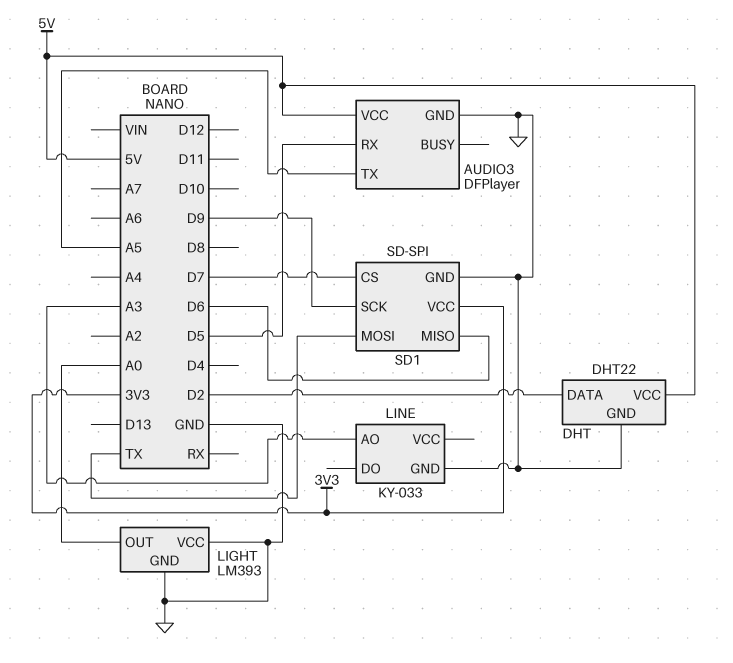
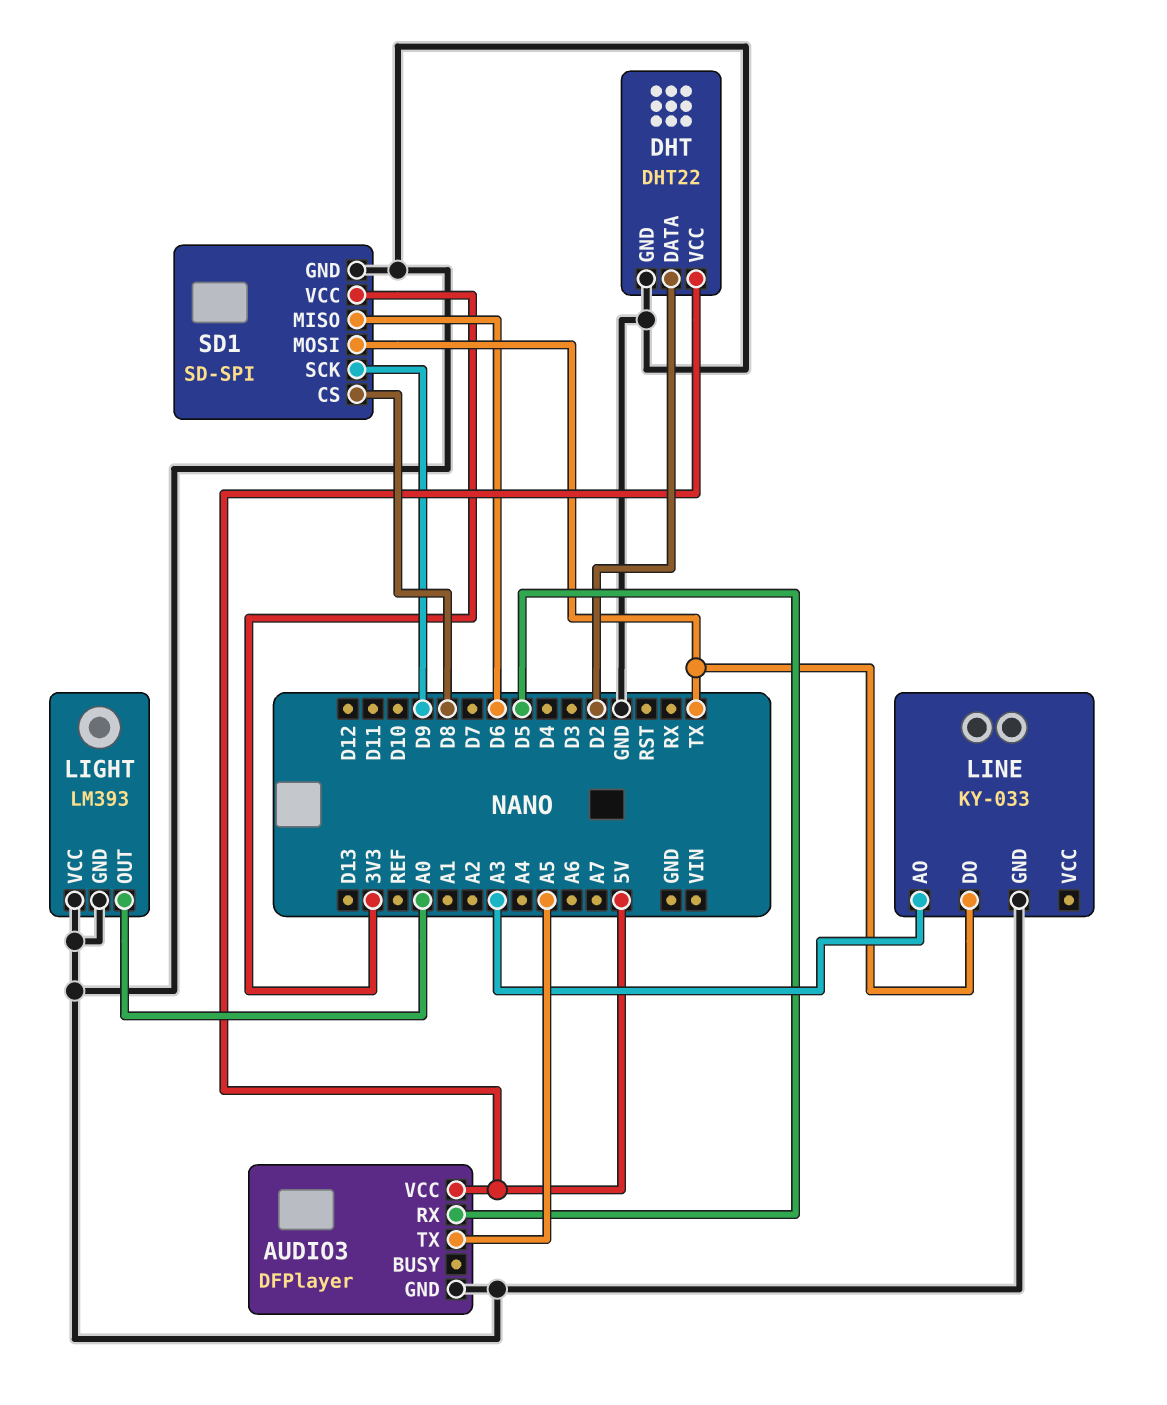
LINE pin DO: none -> TX
SD1 pin CS: D7 -> D8

